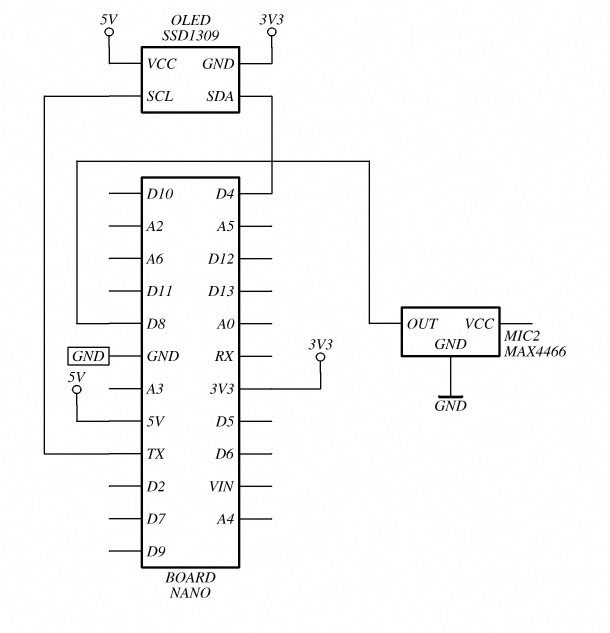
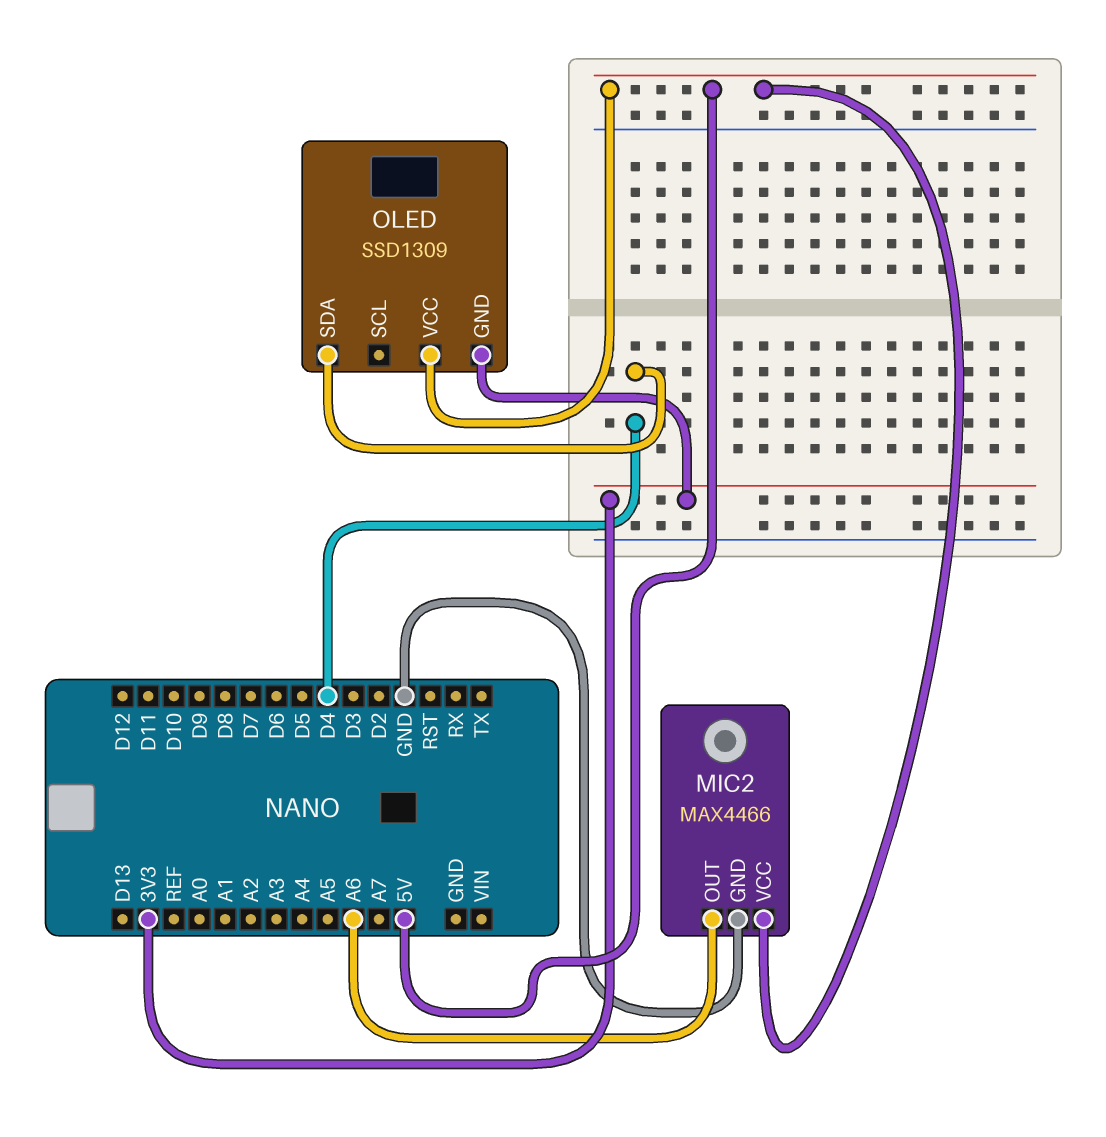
MIC2 pin OUT: D8 -> A6
MIC2 pin VCC: none -> 5V
OLED pin SCL: TX -> none

